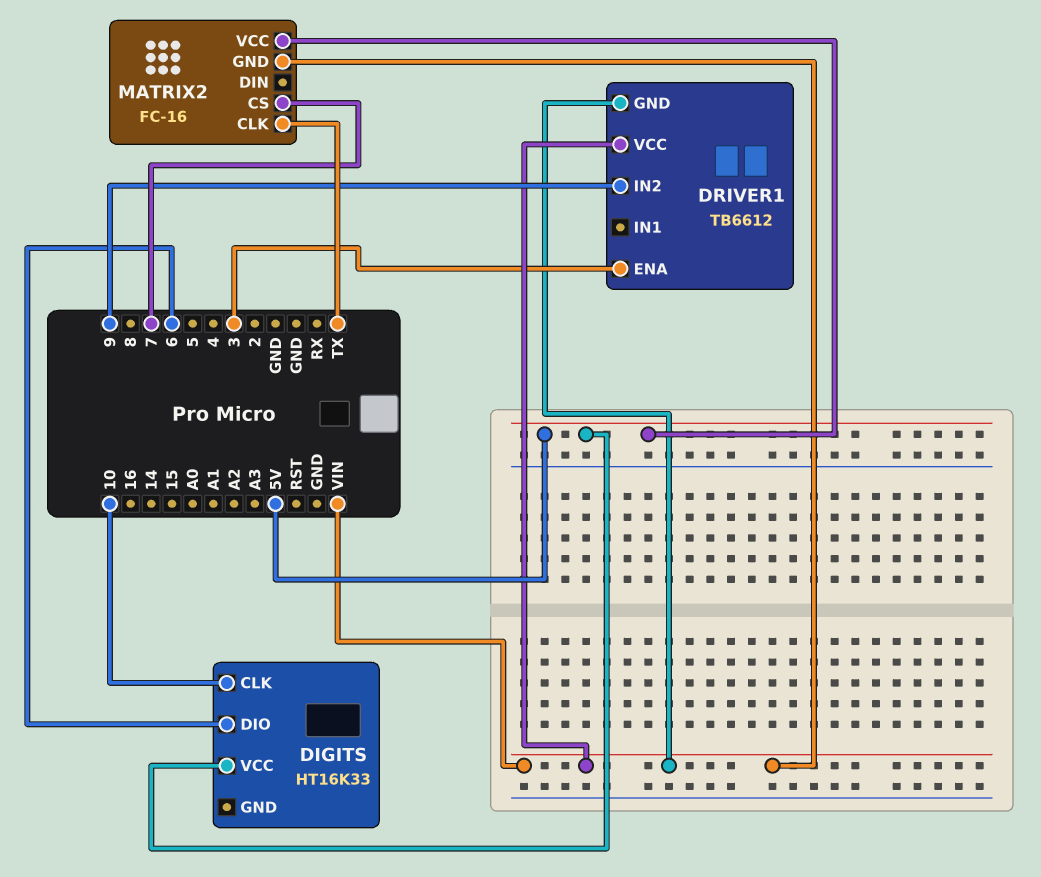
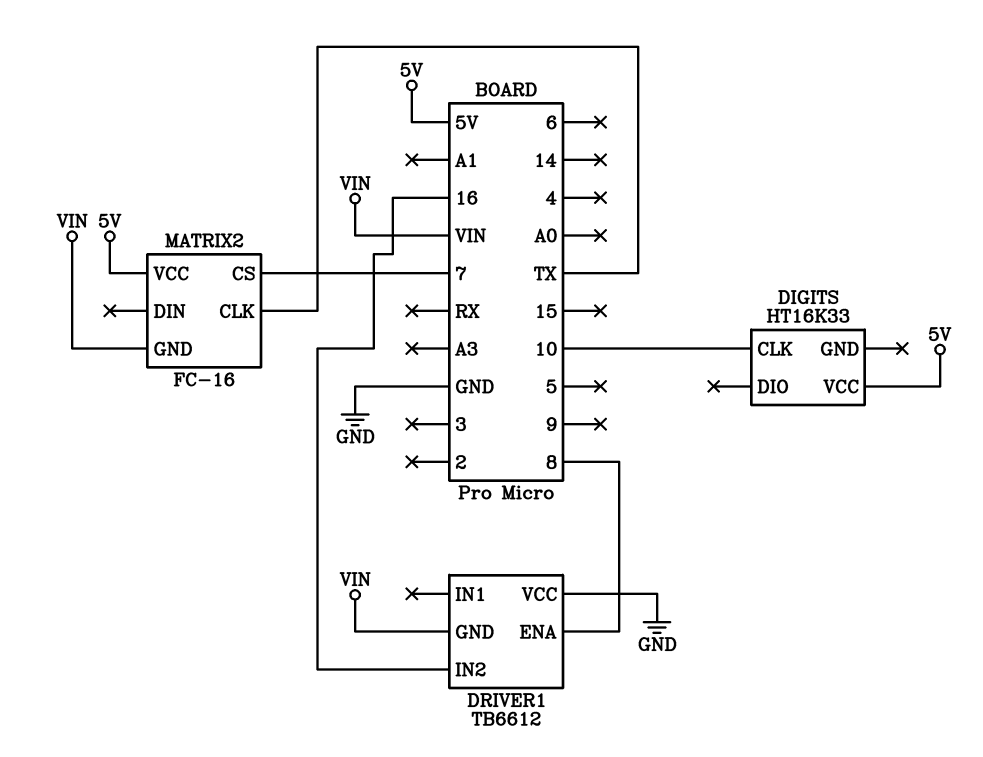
DIGITS pin DIO: 6 -> none
DRIVER1 pin ENA: 3 -> 8
DRIVER1 pin IN2: 9 -> 16
DRIVER1 pin VCC: VIN -> GND

